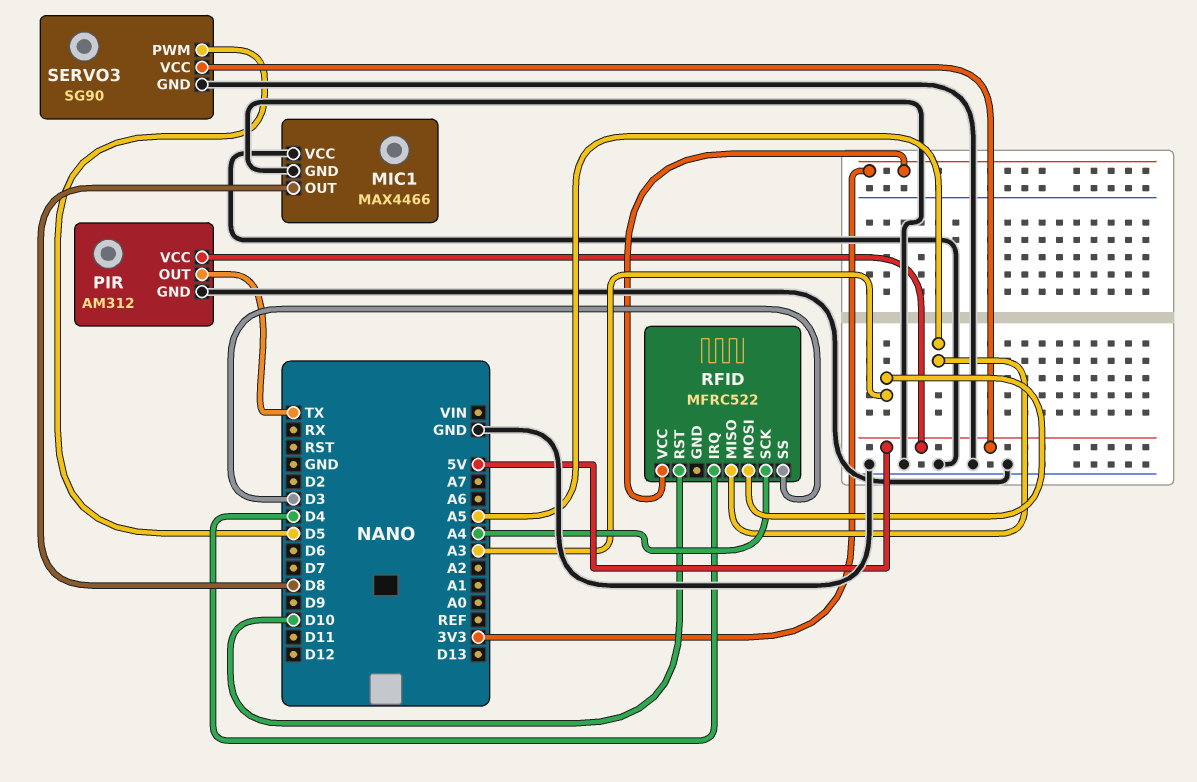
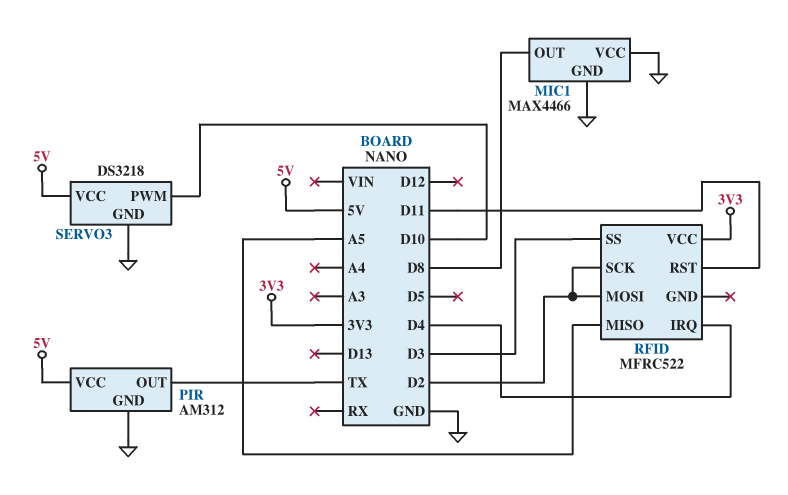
RFID pin MOSI: A3 -> D2
RFID pin RST: D10 -> D11
RFID pin SCK: A4 -> D2
SERVO3: SG90 -> DS3218
SERVO3 pin PWM: D5 -> D10

